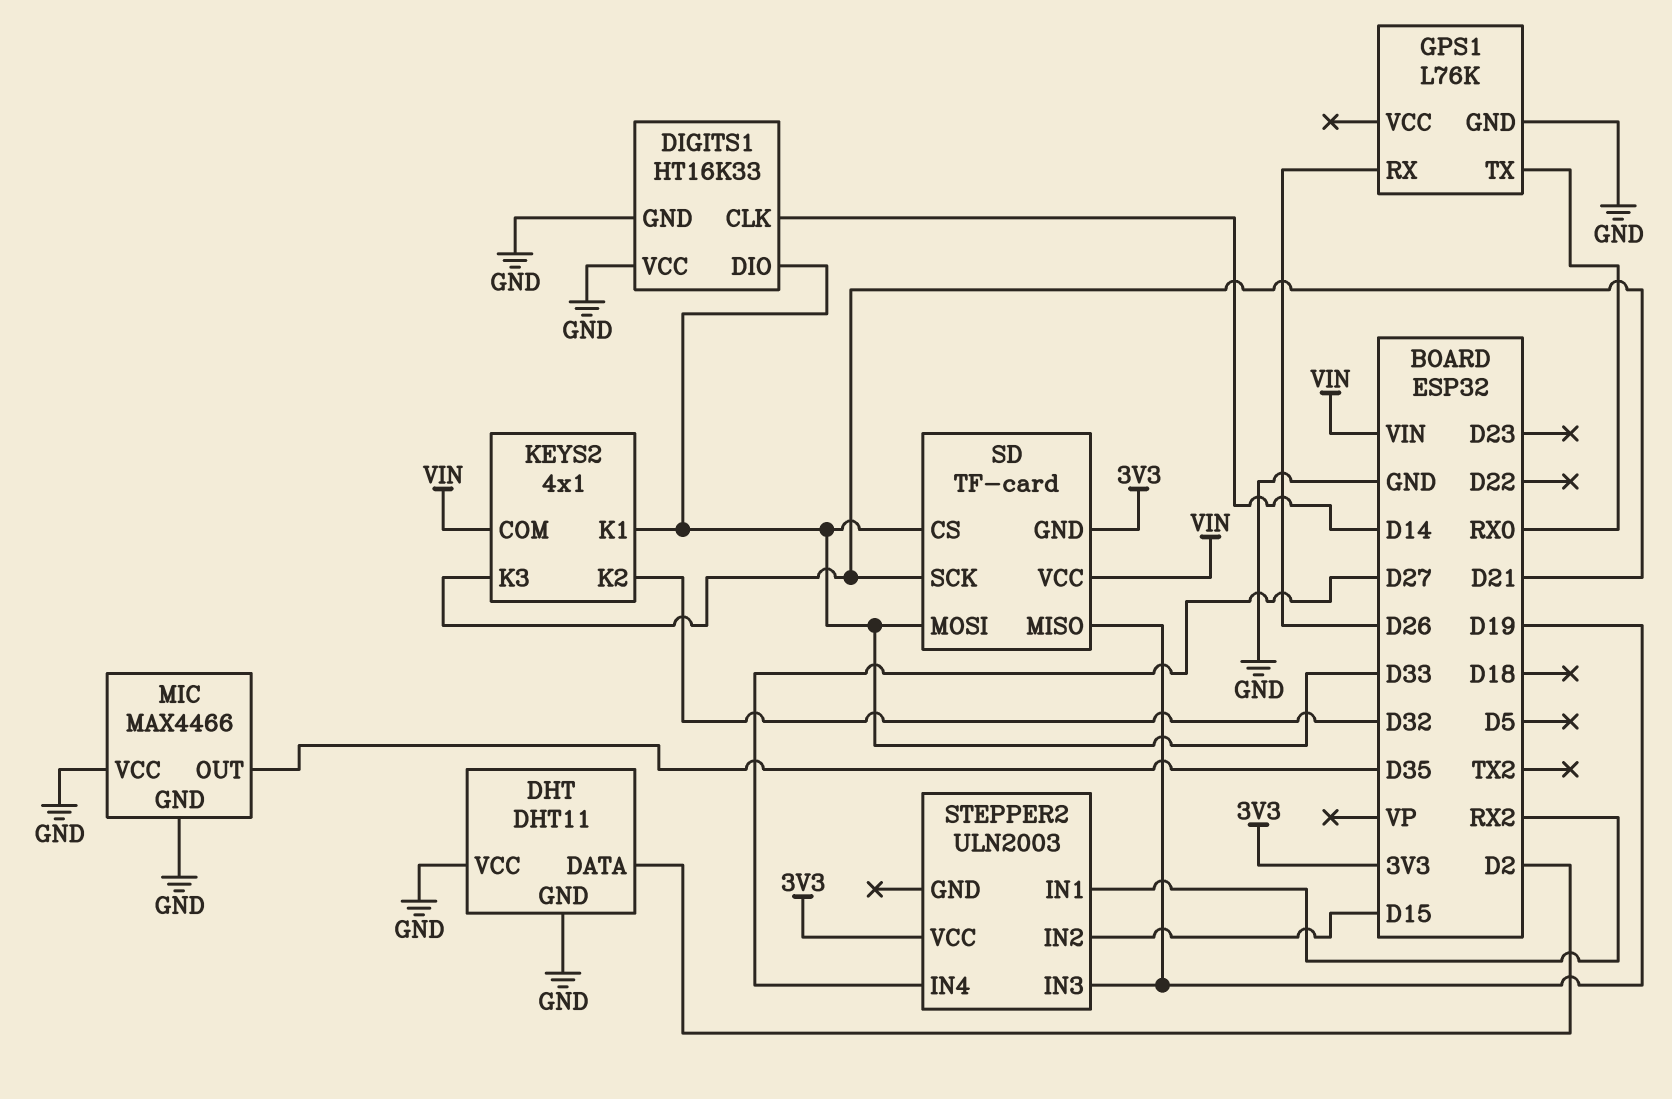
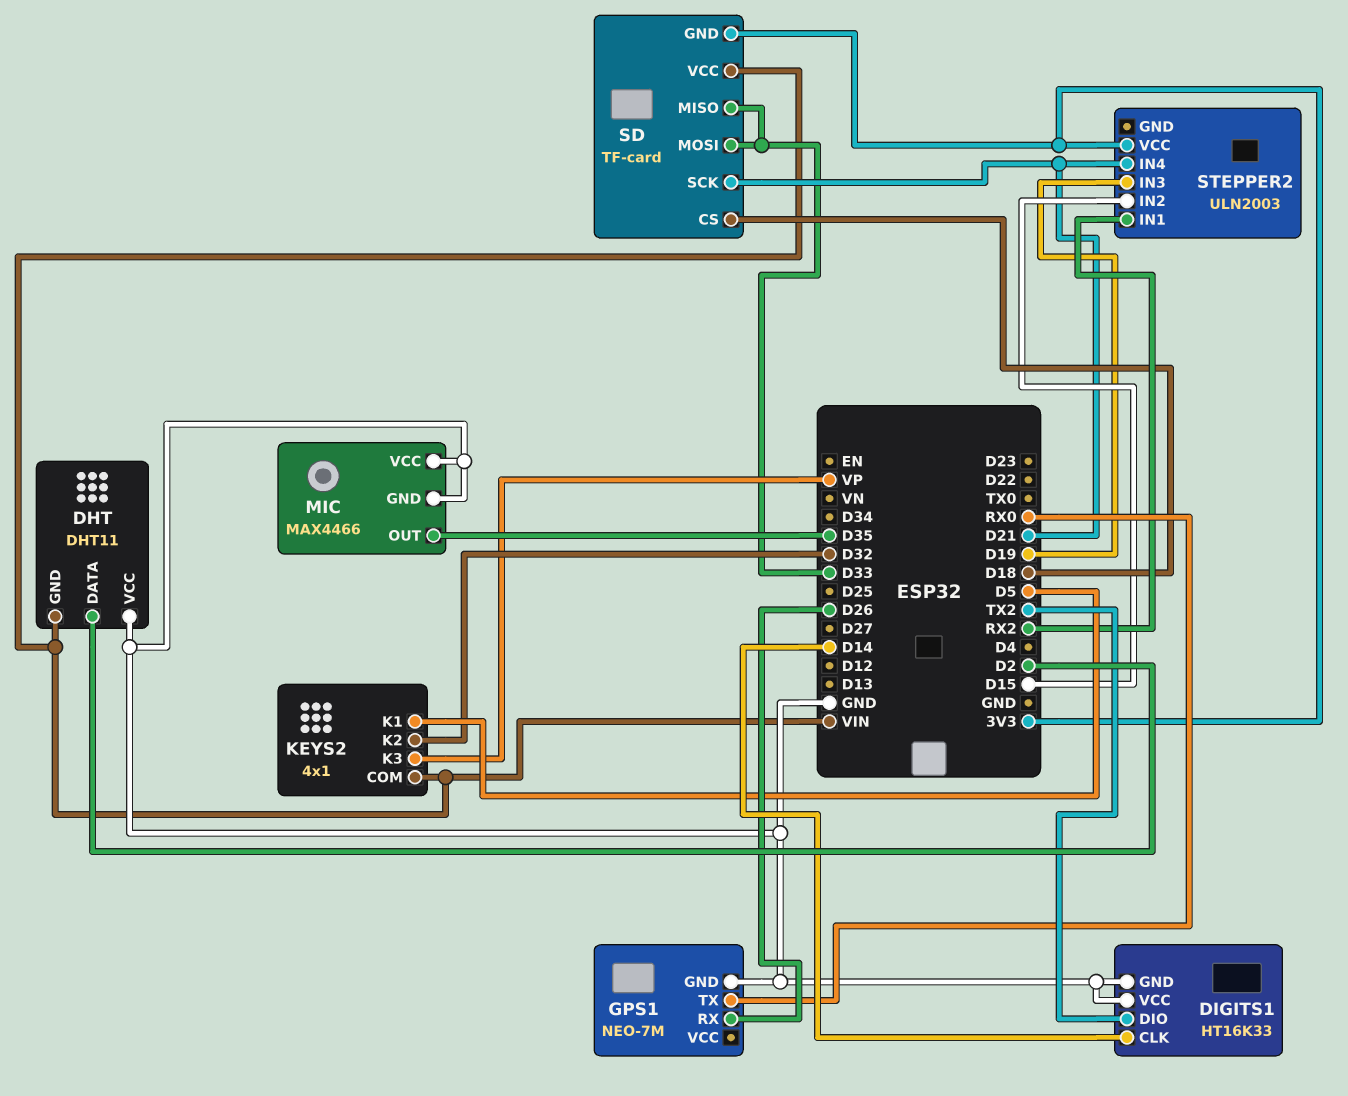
DHT pin GND: GND -> VIN
DIGITS1 pin DIO: D33 -> TX2
GPS1: L76K -> NEO-7M
KEYS2 pin K1: D33 -> D5
KEYS2 pin K3: D21 -> VP
SD pin CS: D33 -> D18
SD pin MISO: D19 -> D33
STEPPER2 pin IN4: D27 -> D21

